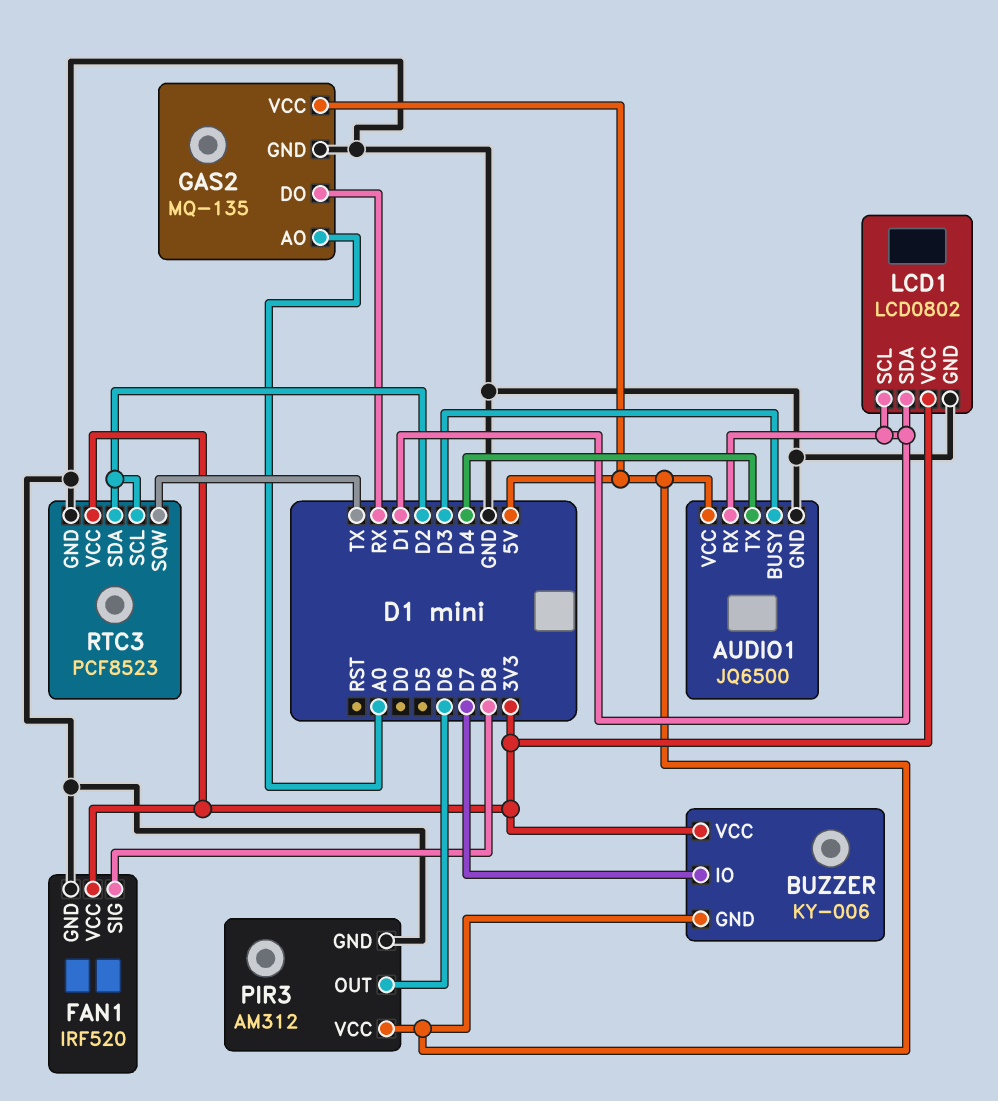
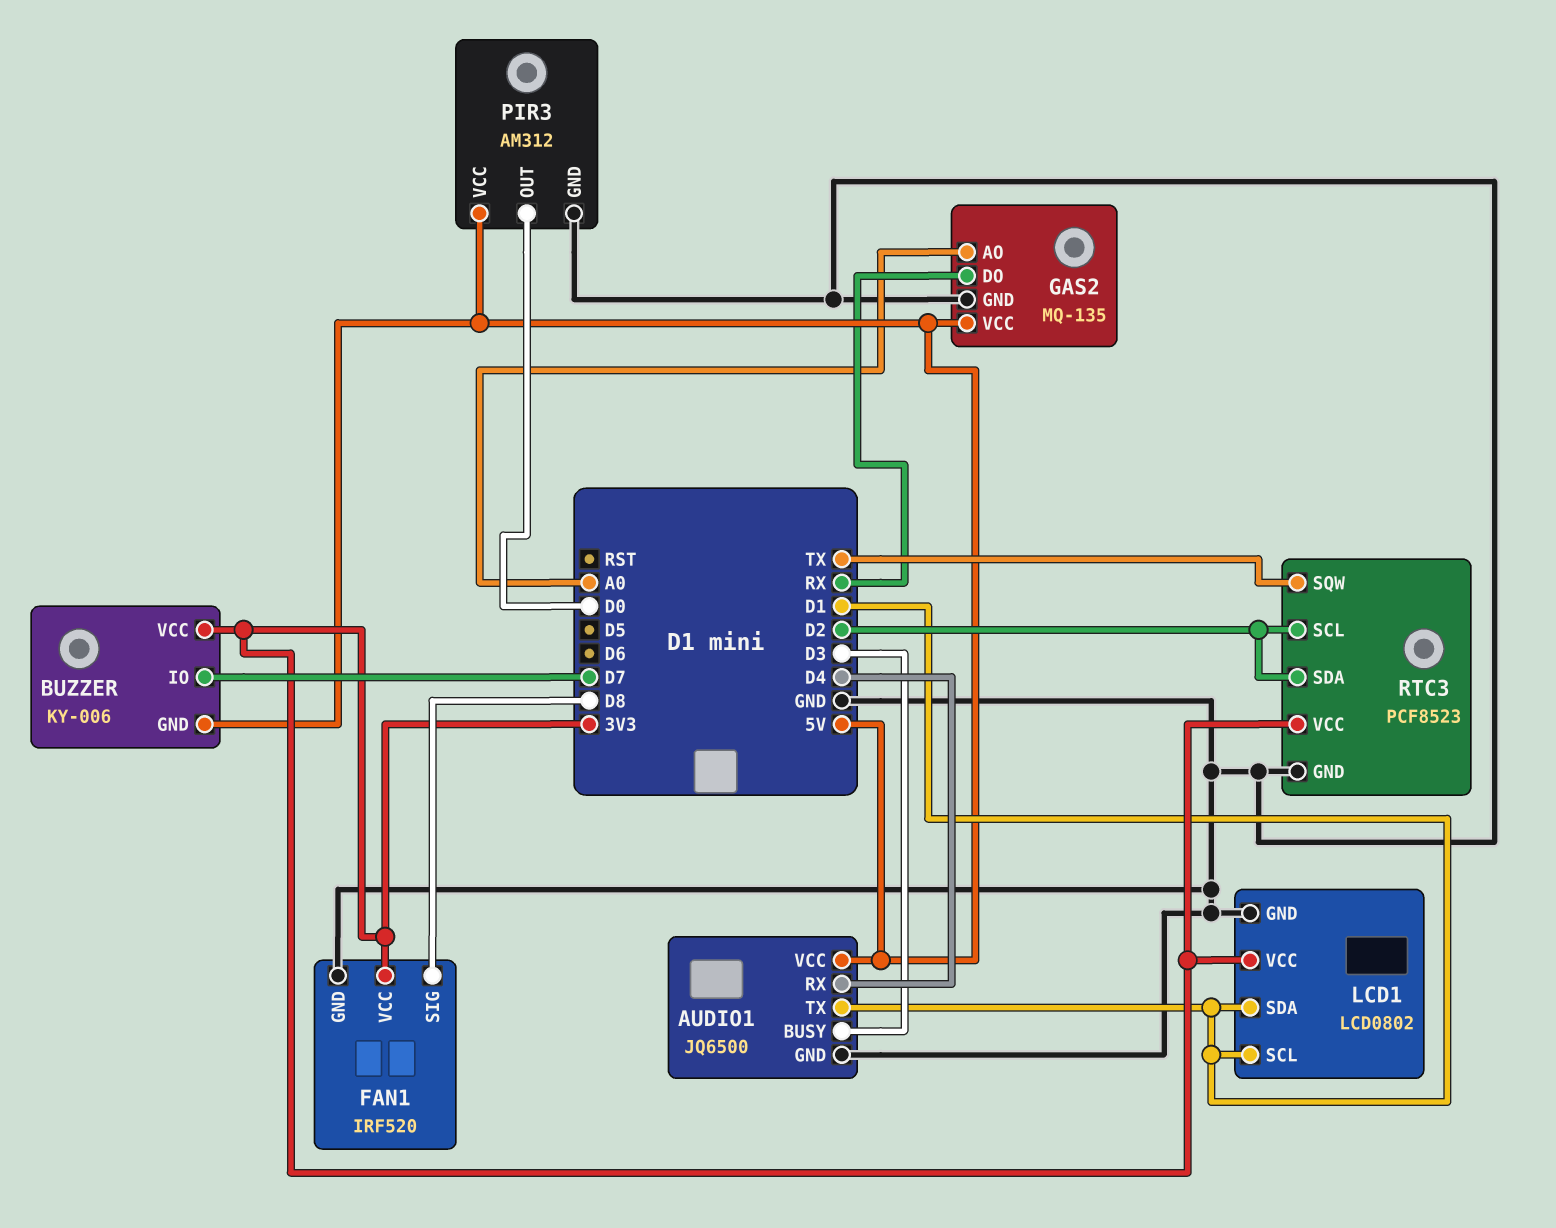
AUDIO1 pin RX: D1 -> D4
AUDIO1 pin TX: D4 -> D1
PIR3 pin OUT: D6 -> D0

